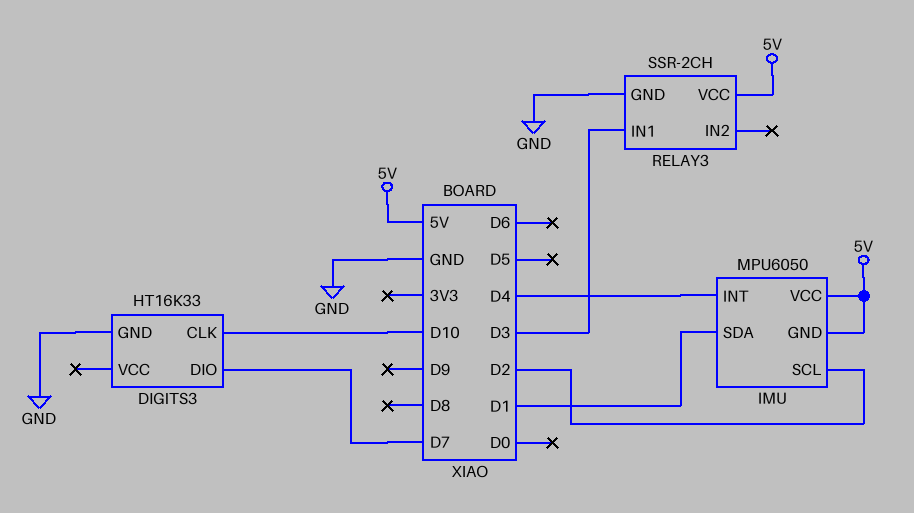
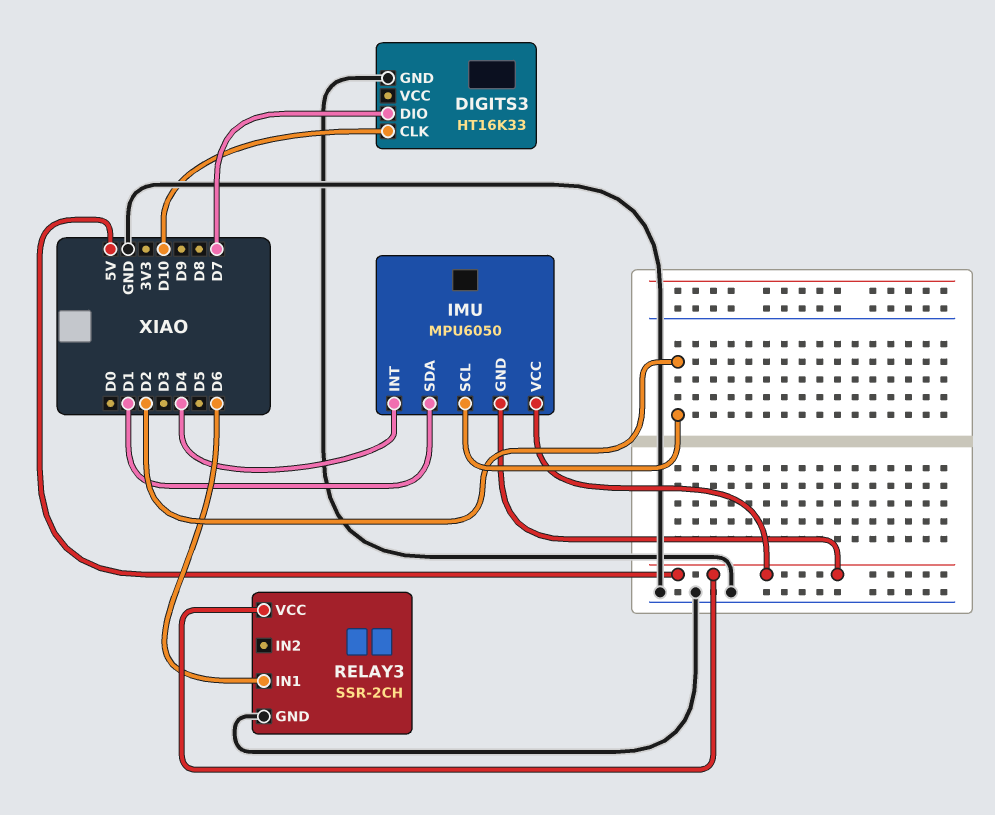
RELAY3 pin IN1: D3 -> D6

